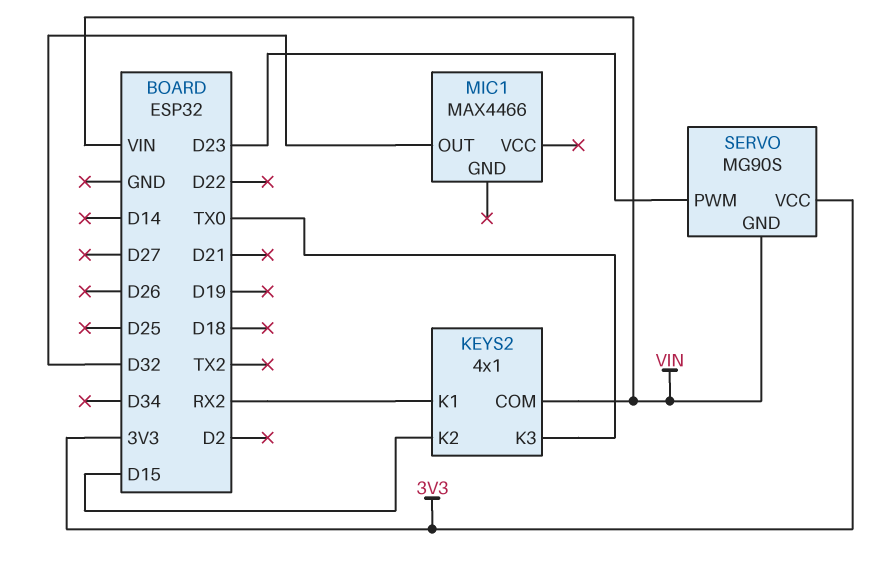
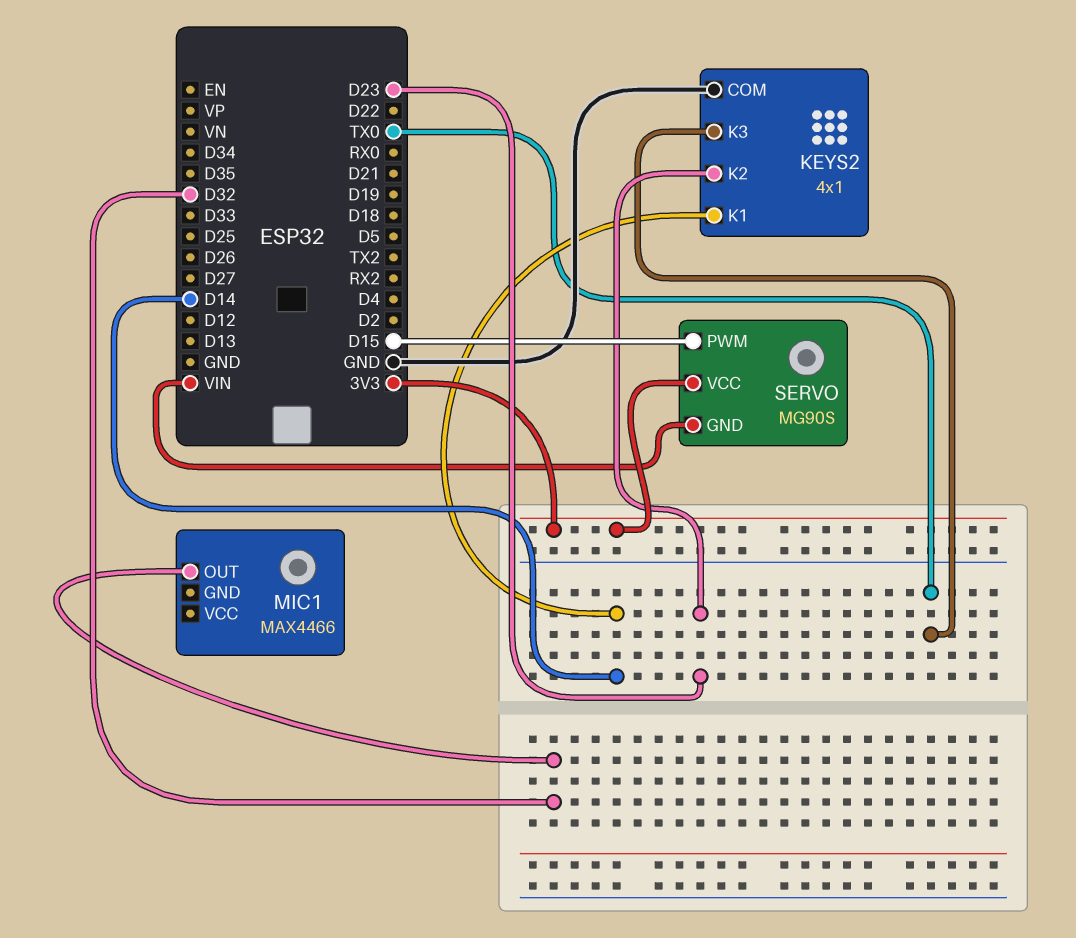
KEYS2 pin COM: VIN -> GND
KEYS2 pin K1: RX2 -> D14
KEYS2 pin K2: D15 -> D23
SERVO pin PWM: D23 -> D15

